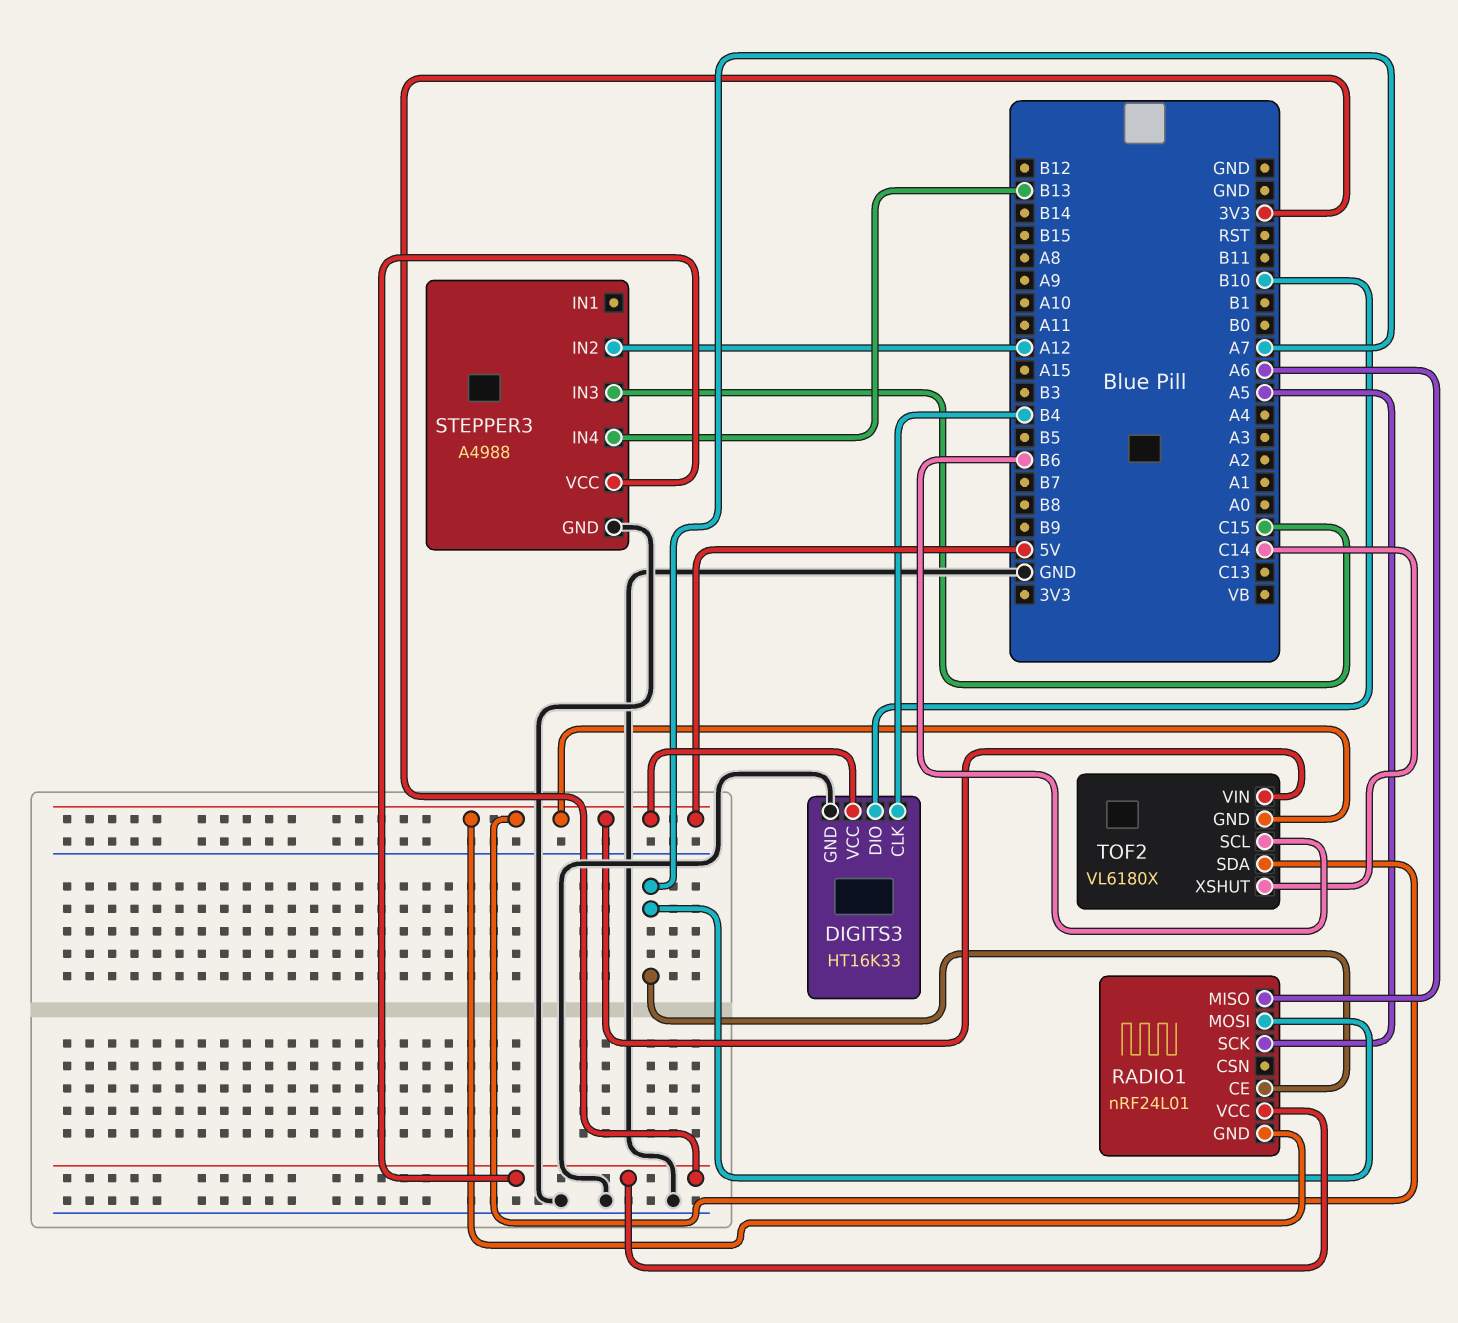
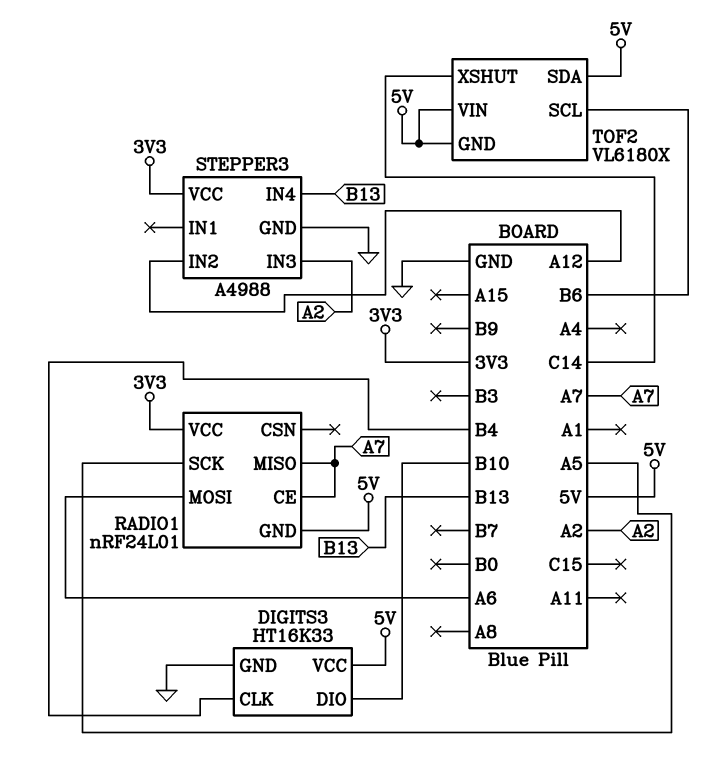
RADIO1 pin MISO: A6 -> A7
RADIO1 pin MOSI: A7 -> A6
STEPPER3 pin IN3: C15 -> A2

